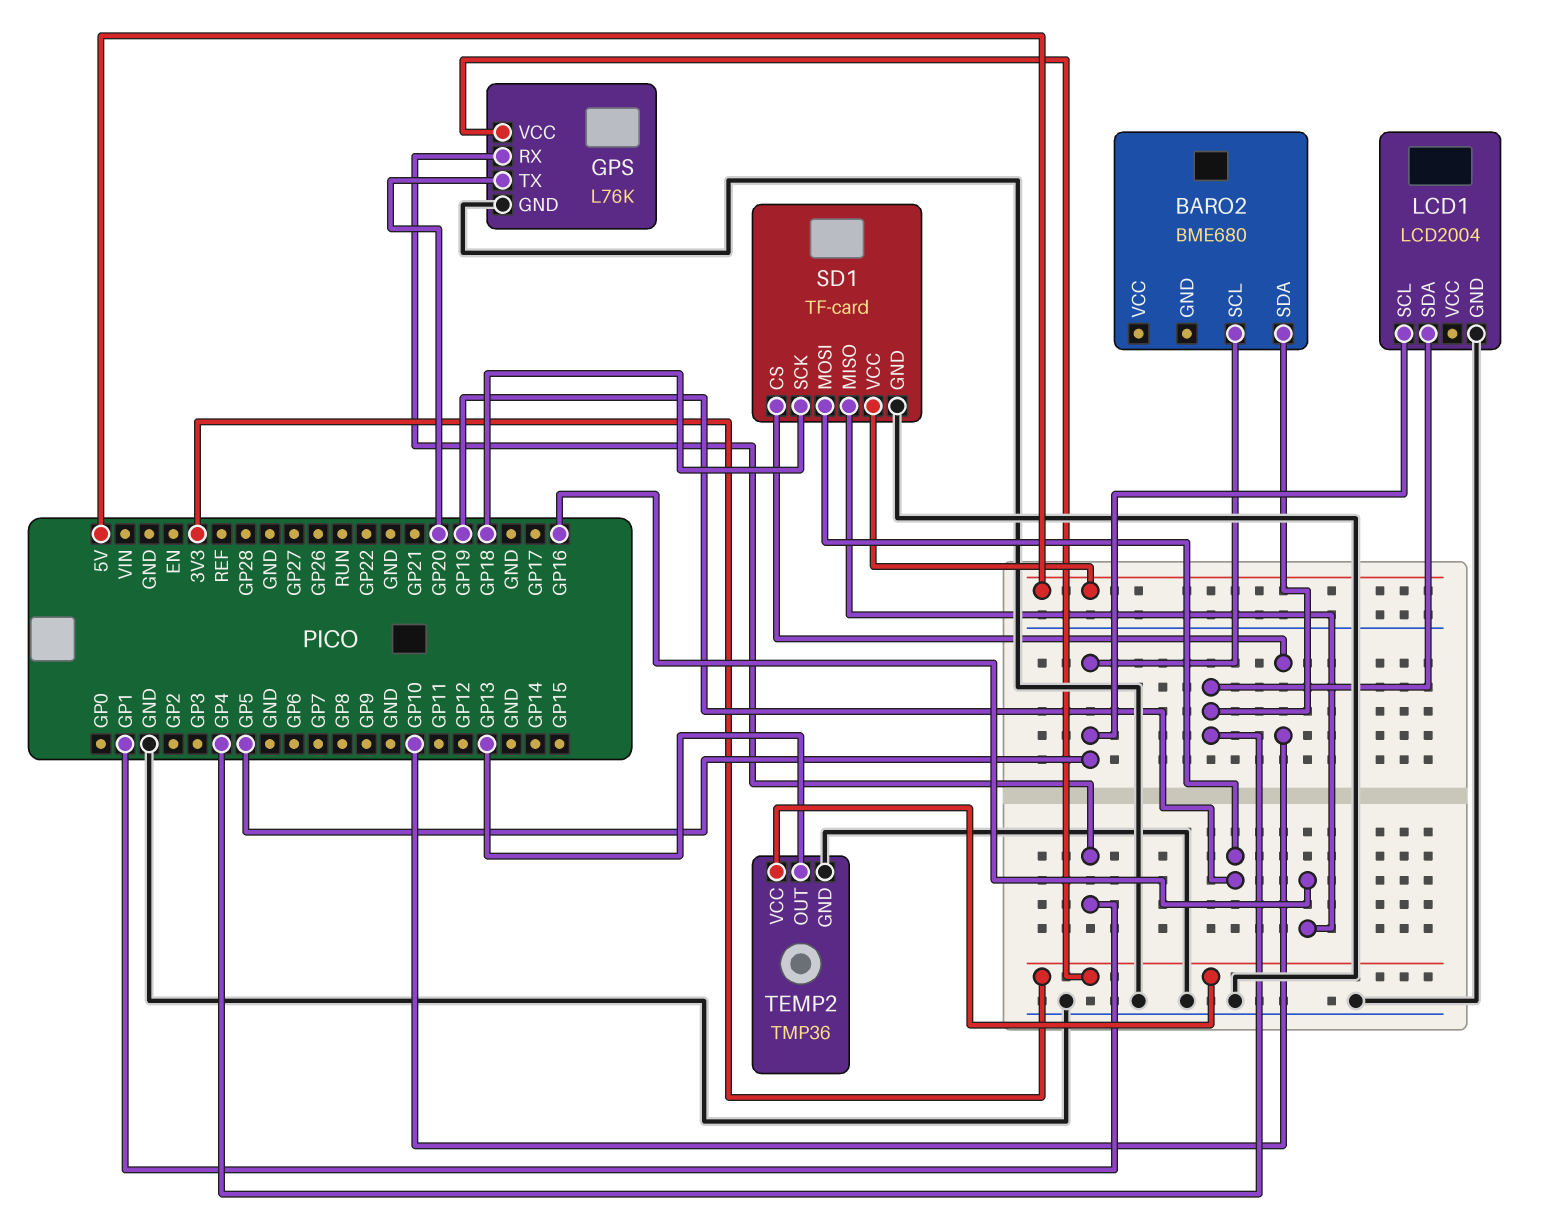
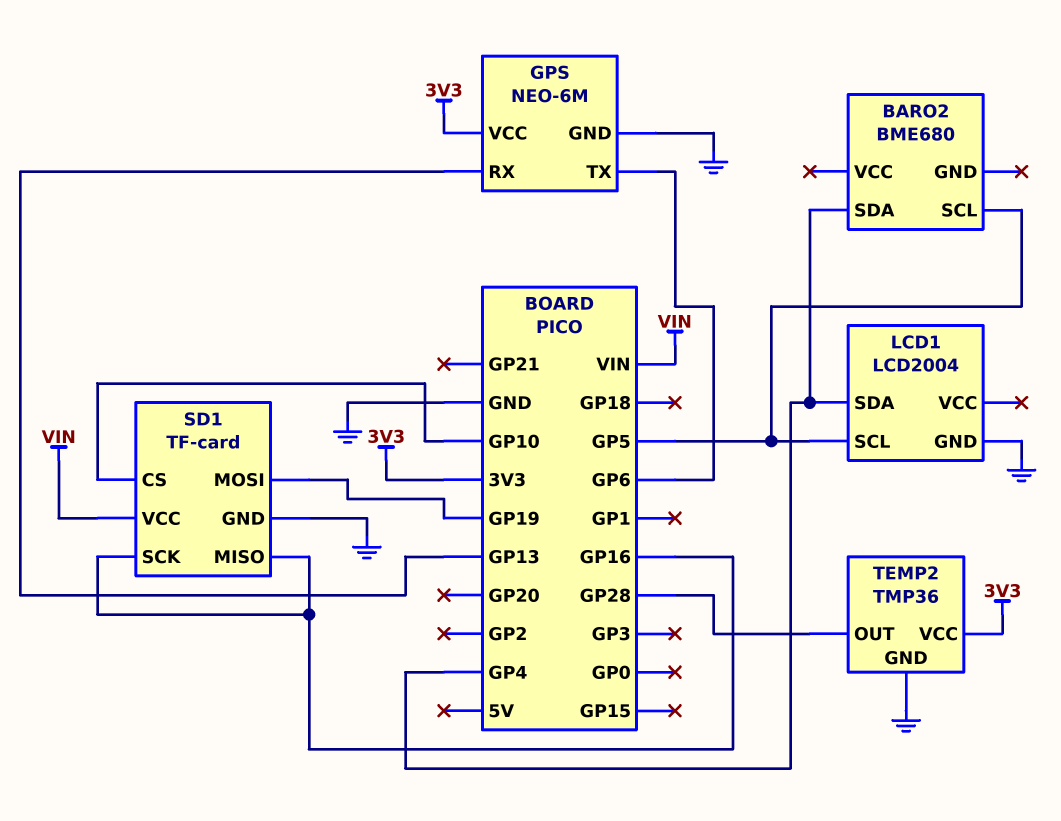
GPS: L76K -> NEO-6M
GPS pin RX: GP1 -> GP13
GPS pin TX: GP20 -> GP6
SD1 pin SCK: GP18 -> GP16
SD1 pin VCC: 5V -> VIN
TEMP2 pin OUT: GP13 -> GP28

